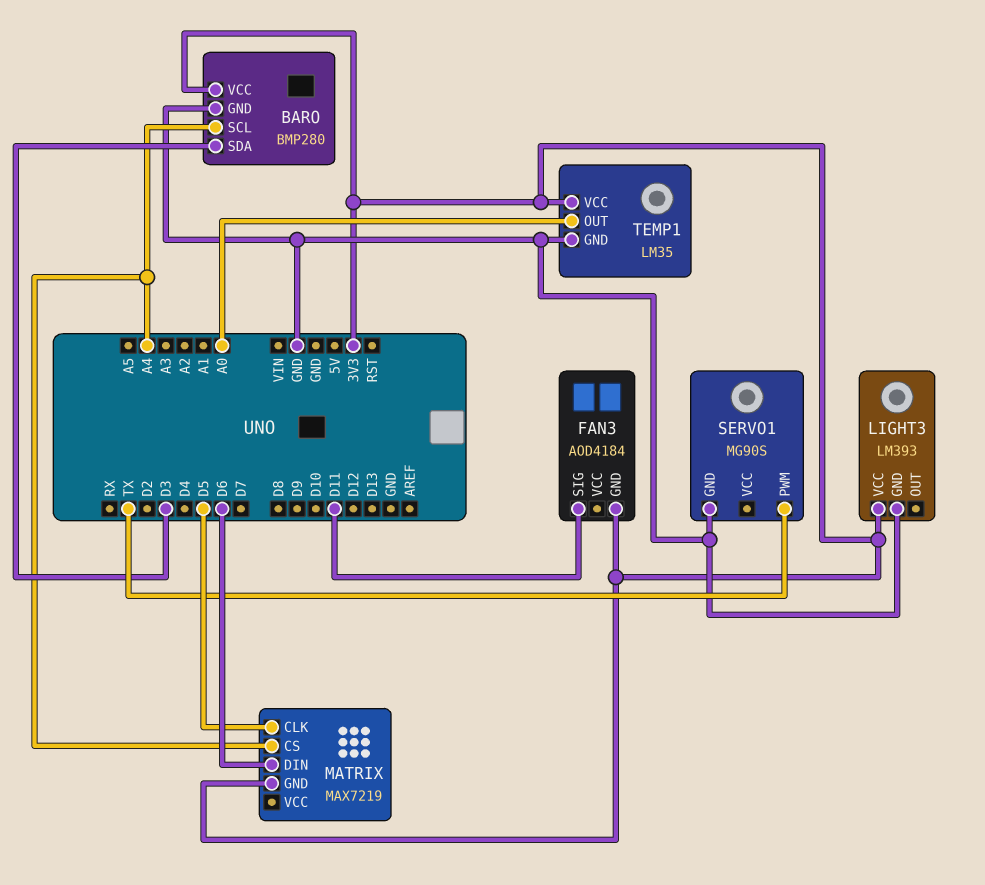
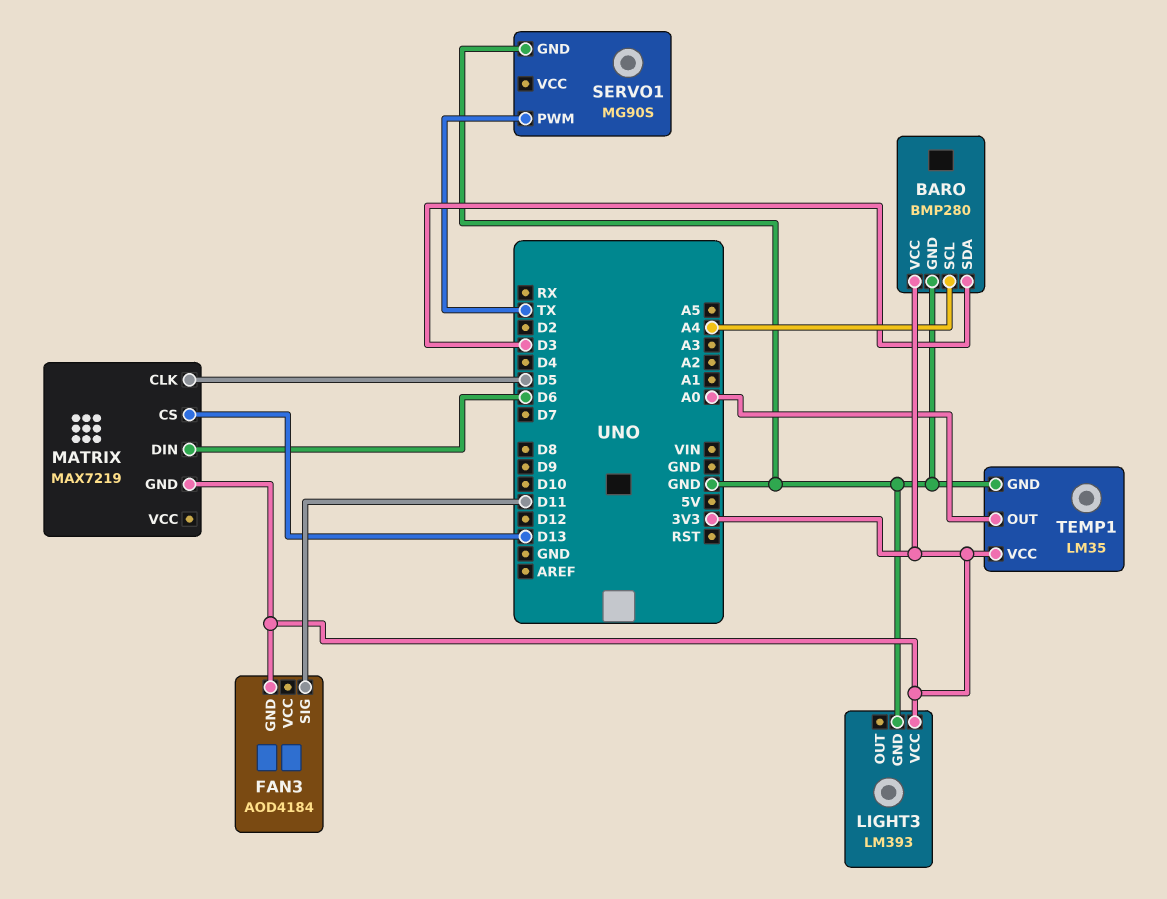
MATRIX pin CS: A4 -> D13

